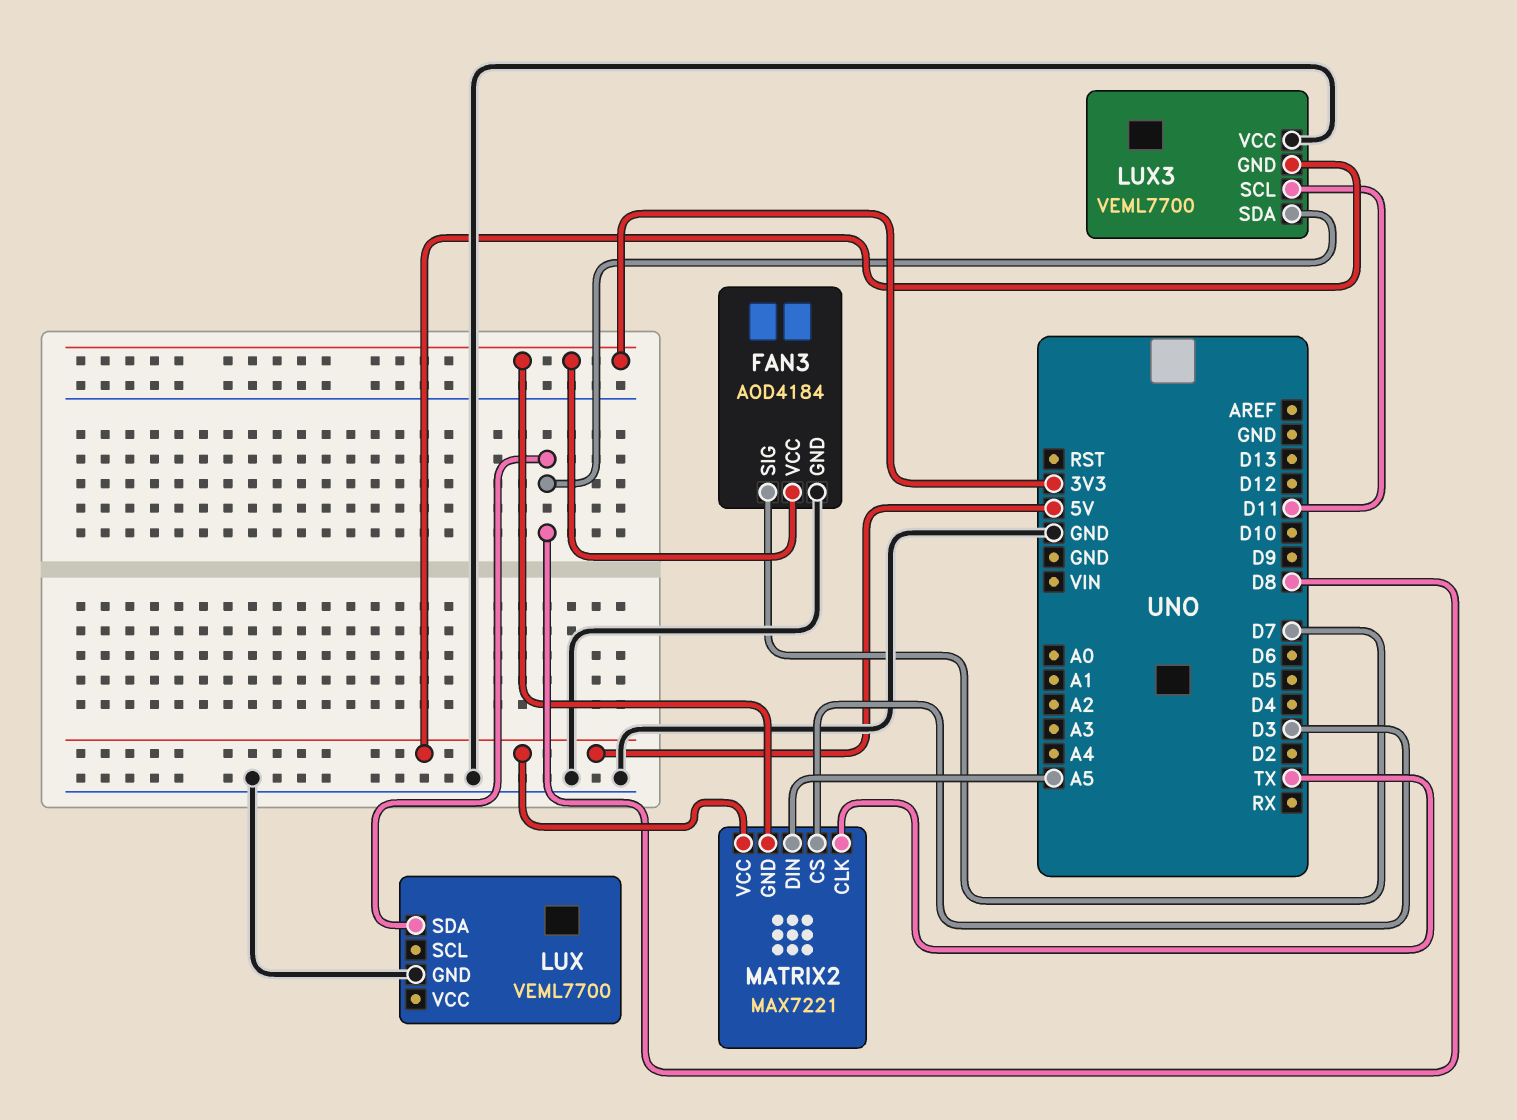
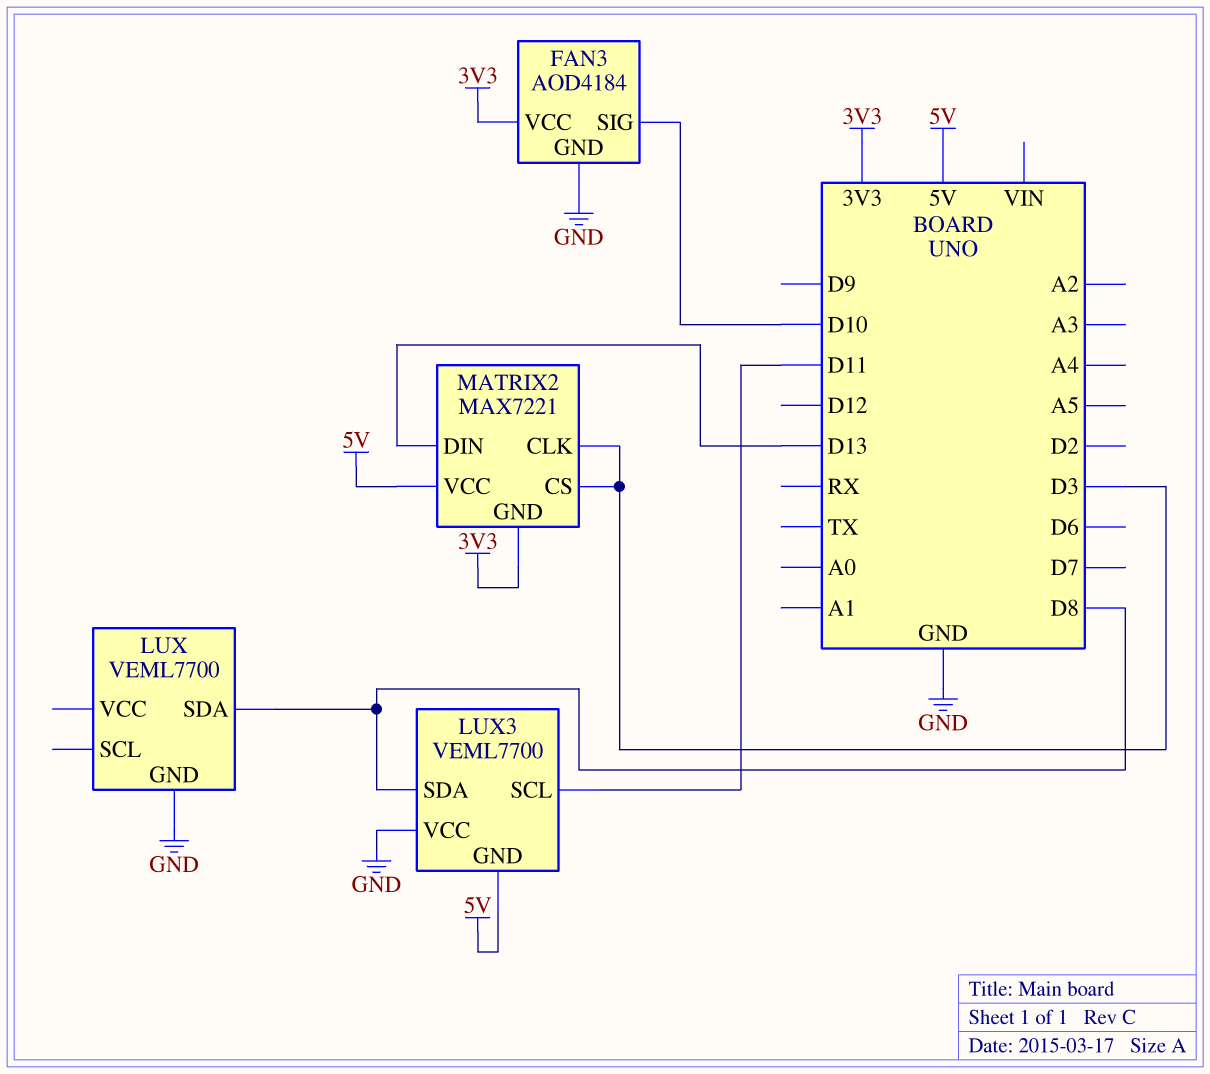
FAN3 pin SIG: D7 -> D10
MATRIX2 pin CLK: TX -> D3
MATRIX2 pin DIN: A5 -> D13

